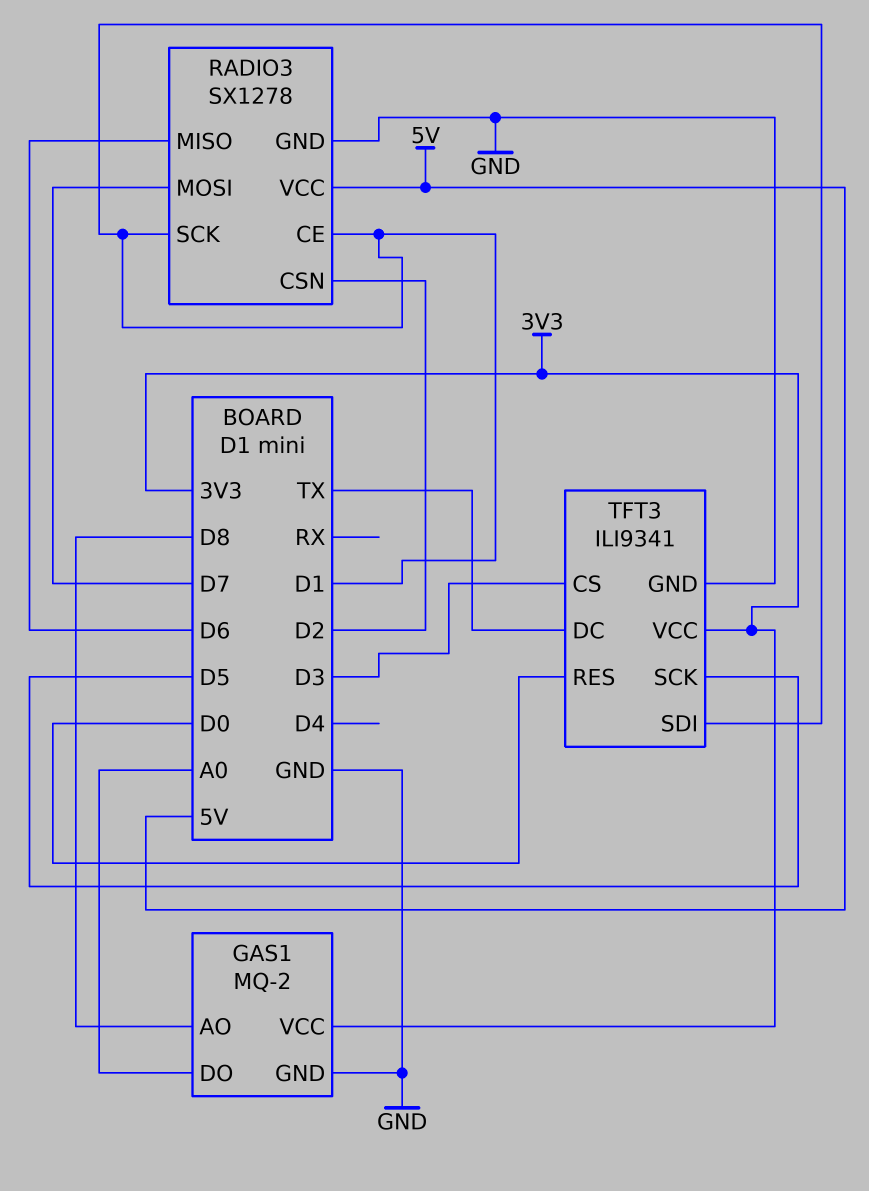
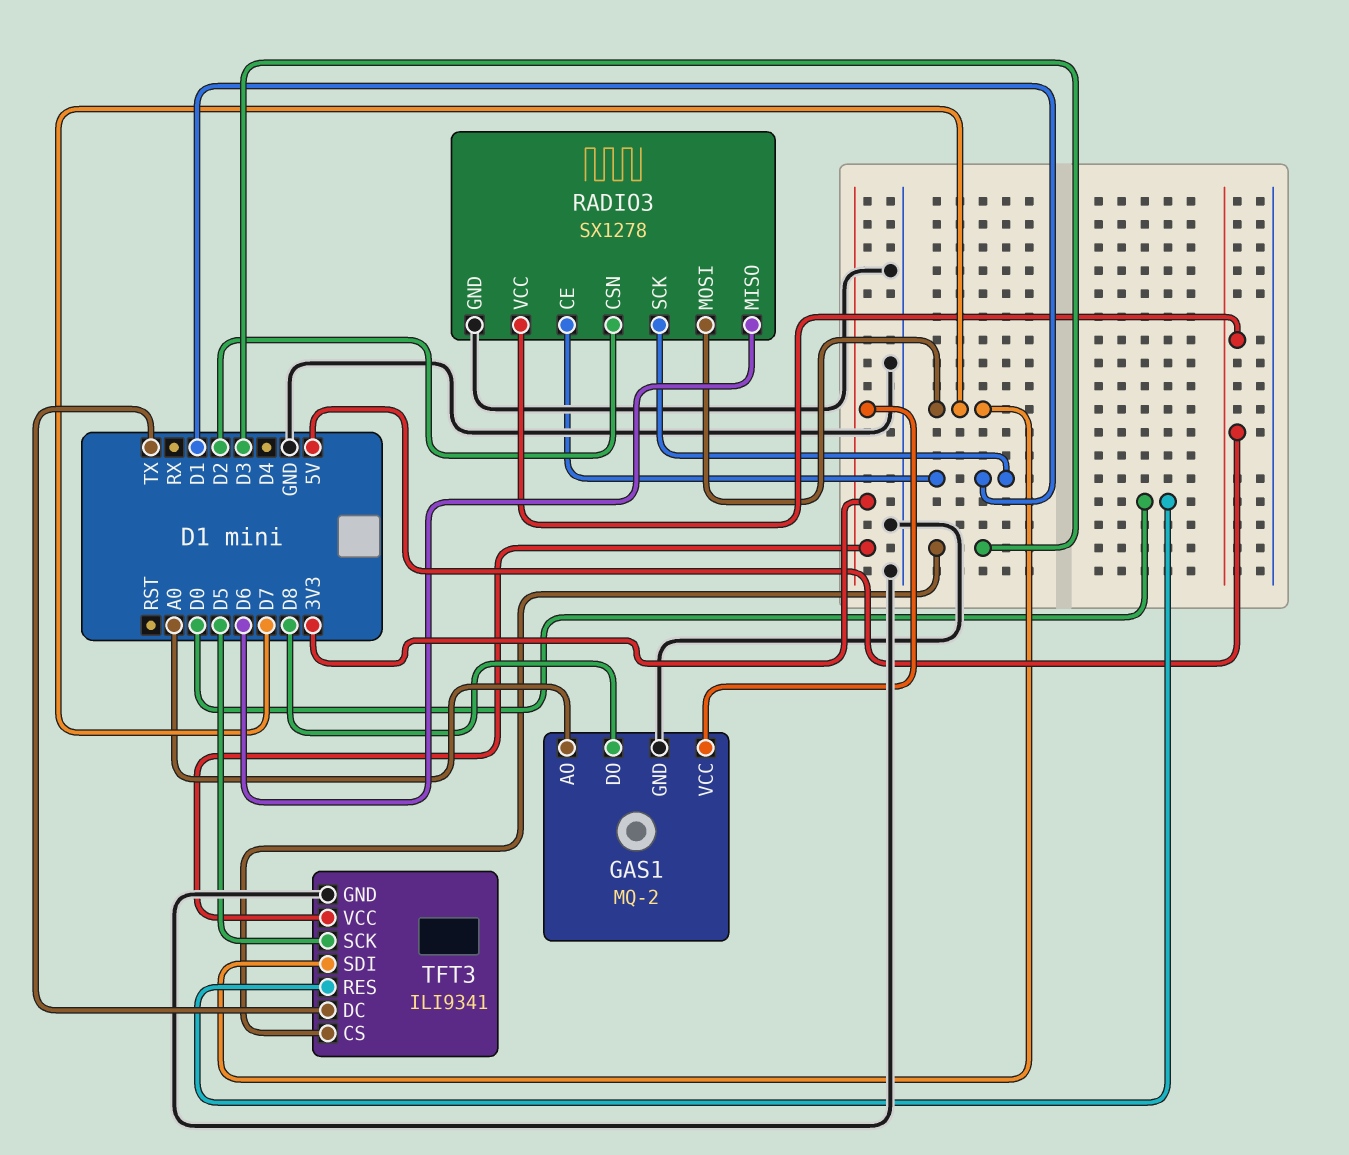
GAS1 pin AO: D8 -> A0
GAS1 pin DO: A0 -> D8
TFT3 pin SDI: D1 -> D7

